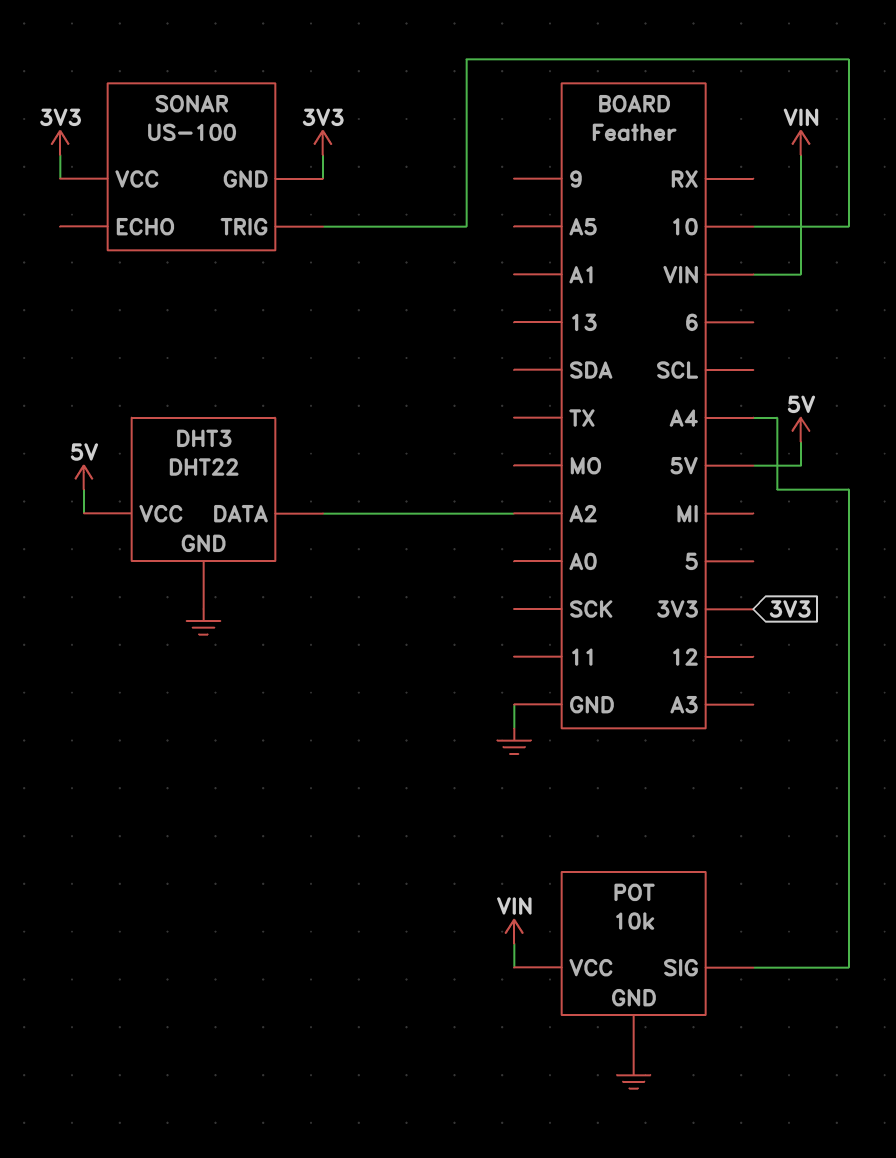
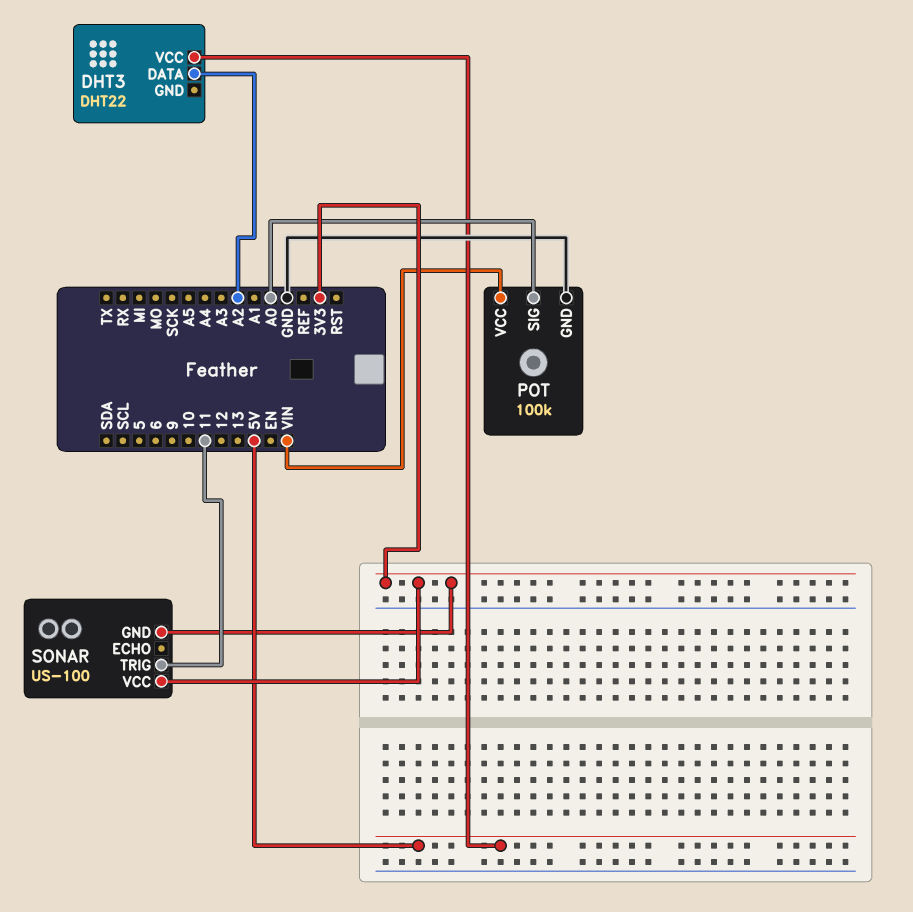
DHT3 pin GND: GND -> none
POT: 10k -> 100k
POT pin SIG: A4 -> A0
SONAR pin TRIG: 10 -> 11

